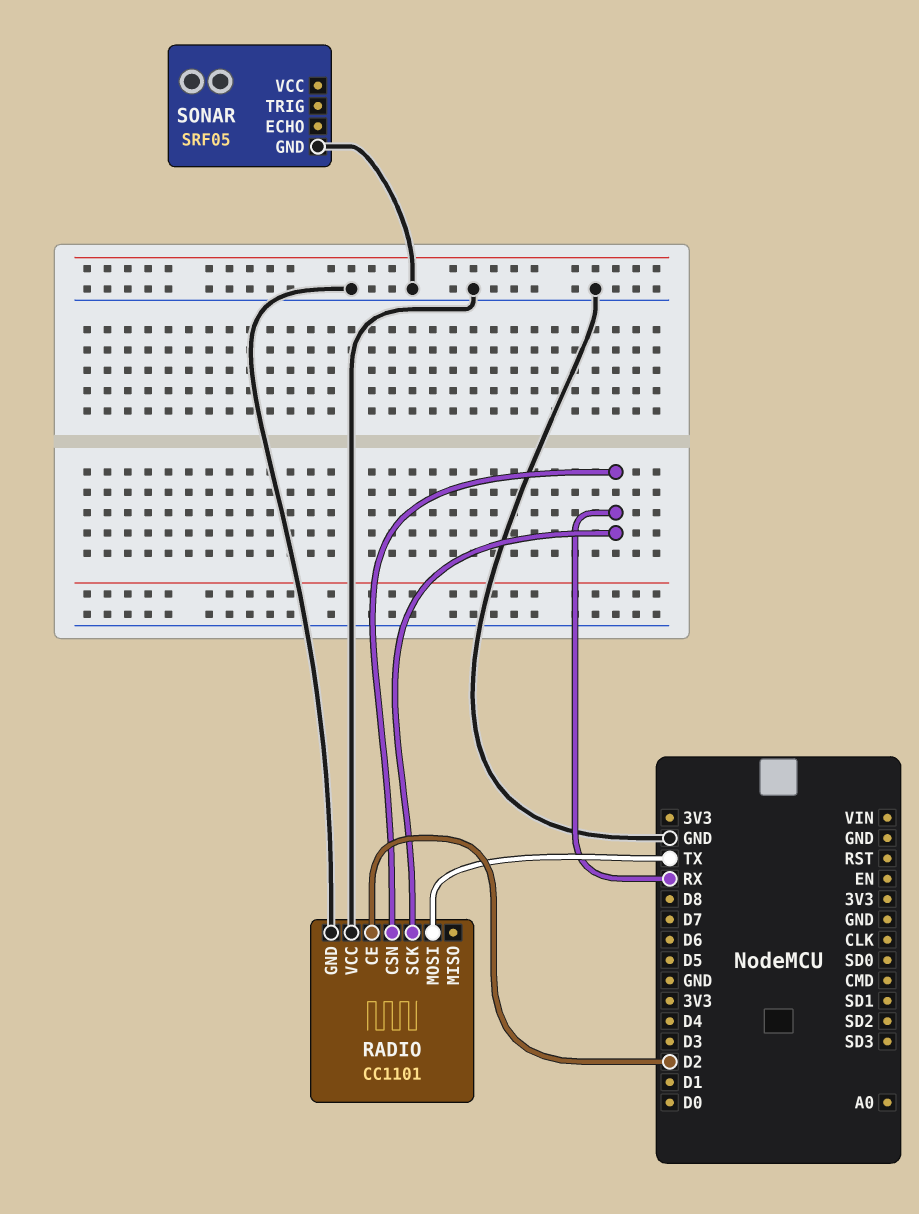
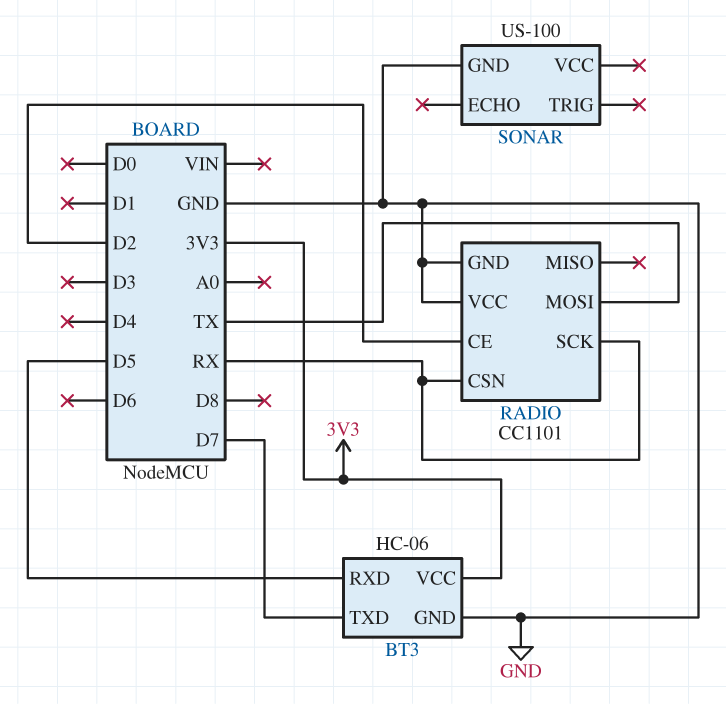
BT3: none -> HC-06
BT3 pin GND: none -> GND
BT3 pin RXD: none -> D5
BT3 pin TXD: none -> D7
BT3 pin VCC: none -> 3V3
SONAR: SRF05 -> US-100

